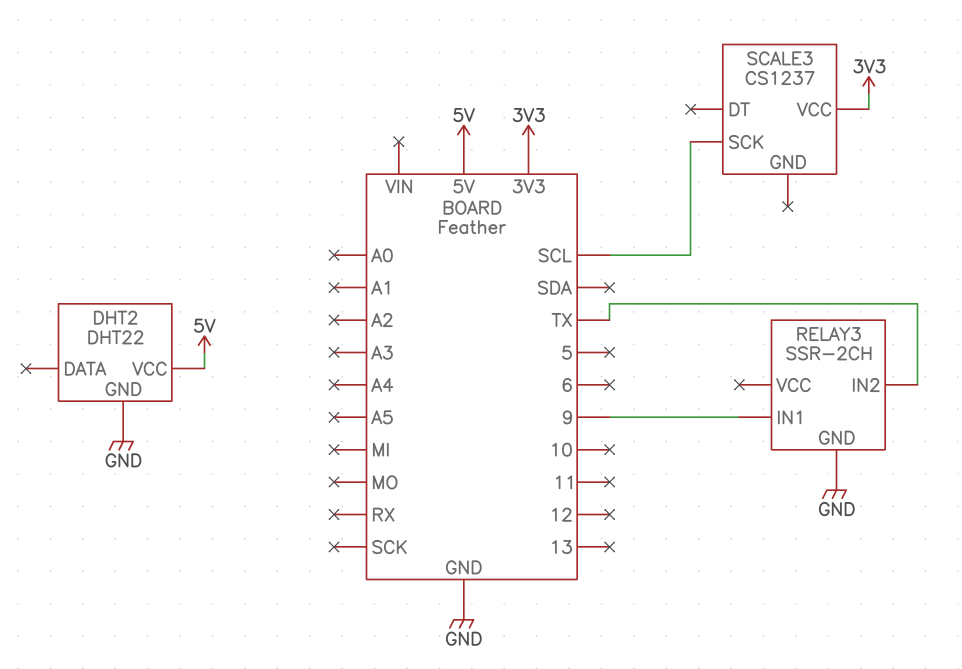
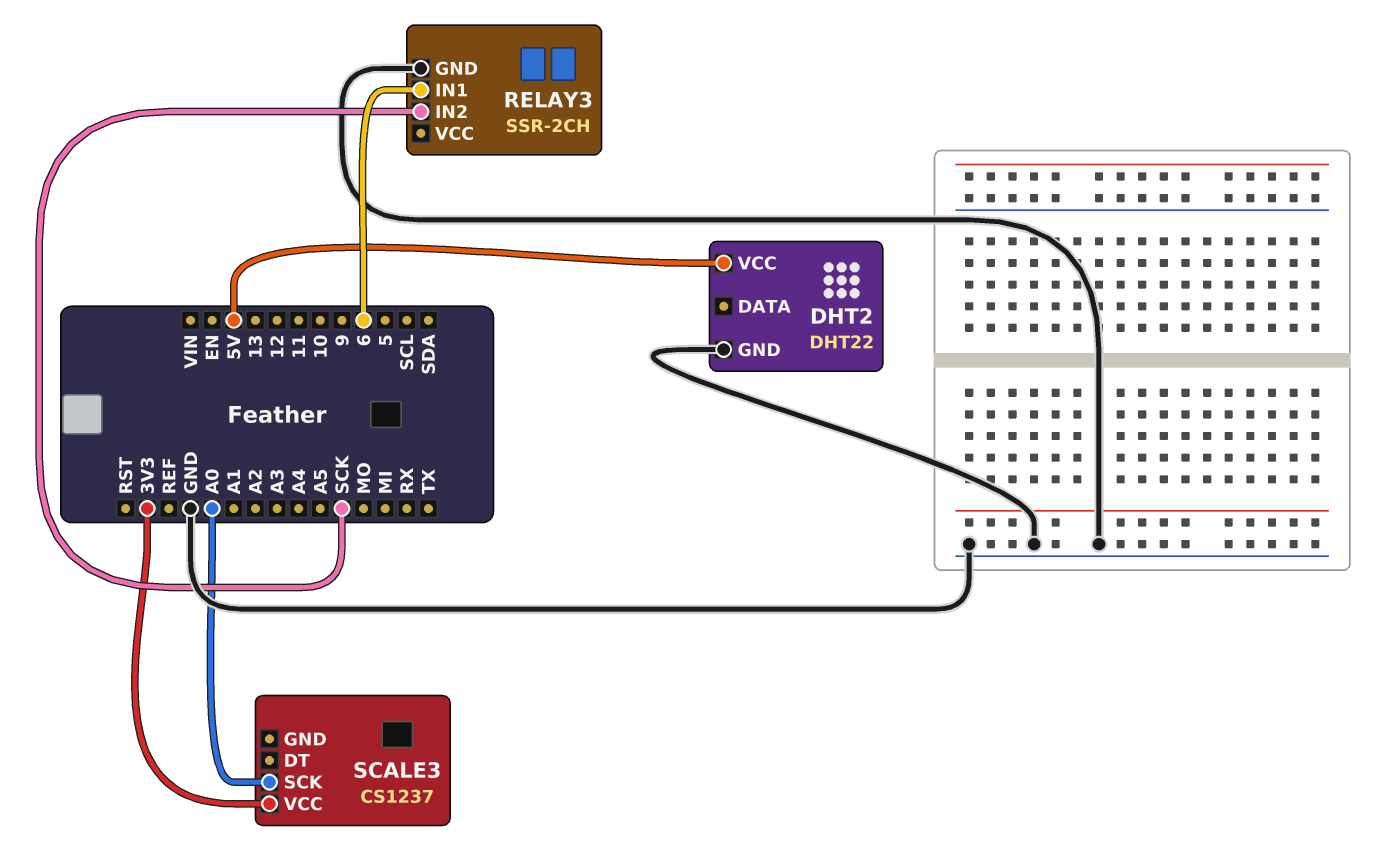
RELAY3 pin IN1: 9 -> 6
RELAY3 pin IN2: TX -> SCK
SCALE3 pin SCK: SCL -> A0

